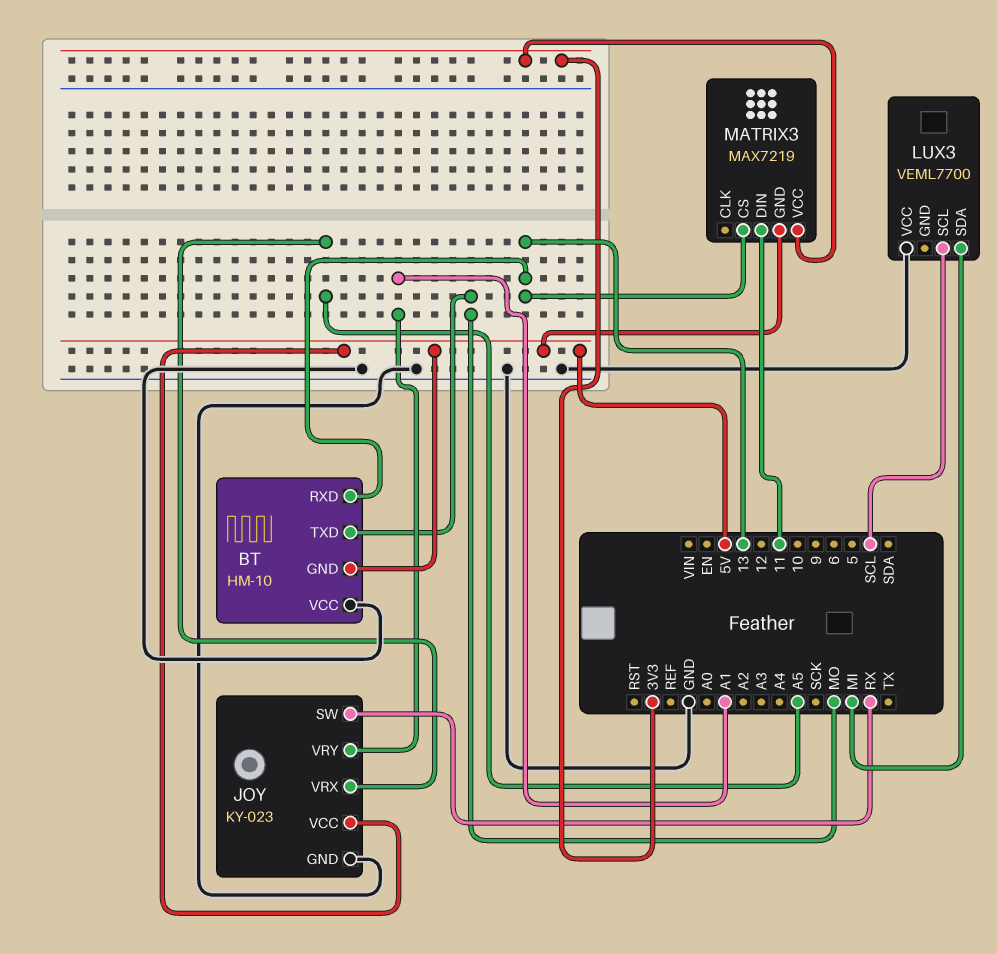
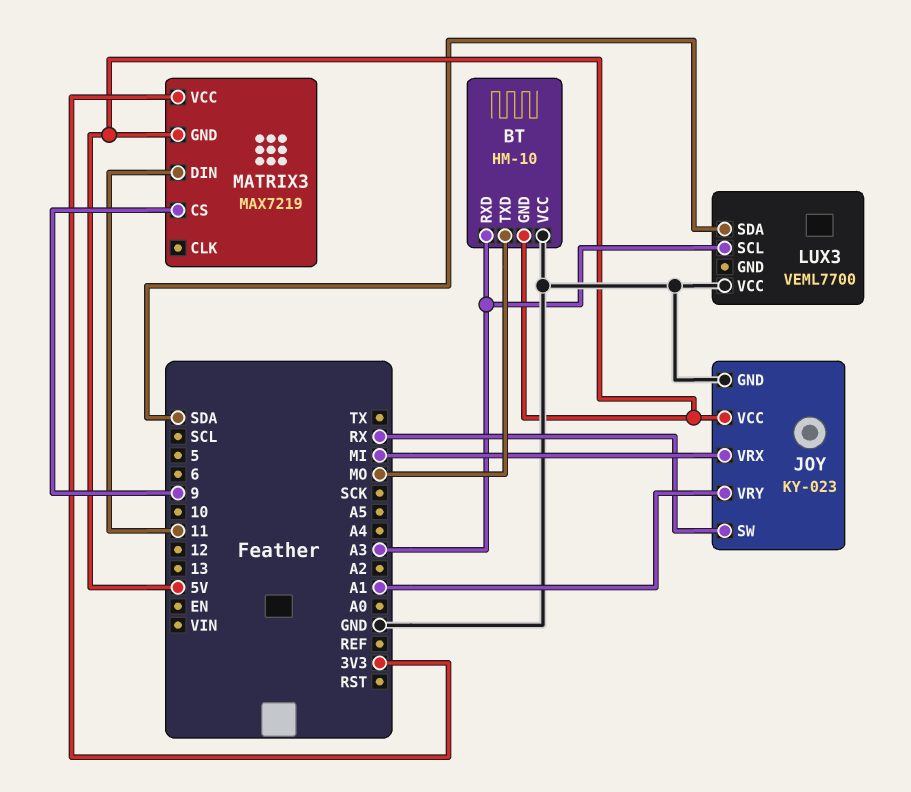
BT pin RXD: 13 -> A3
JOY pin VRX: A5 -> MI
LUX3 pin SCL: SCL -> A3
LUX3 pin SDA: MI -> SDA
MATRIX3 pin CS: 13 -> 9

